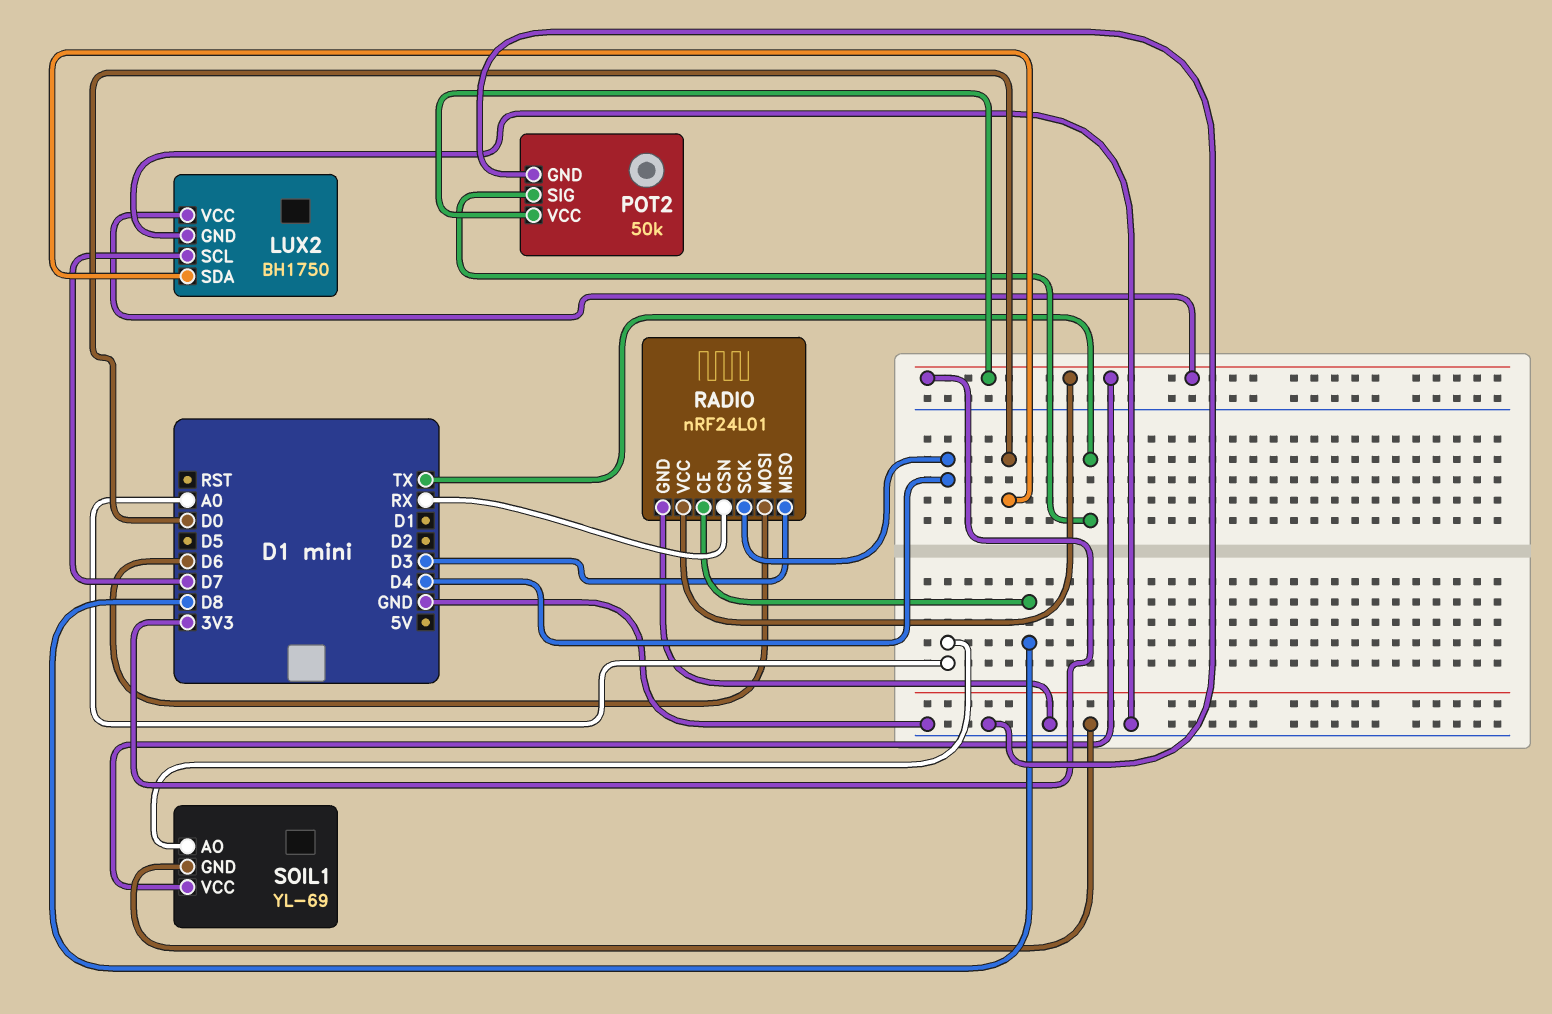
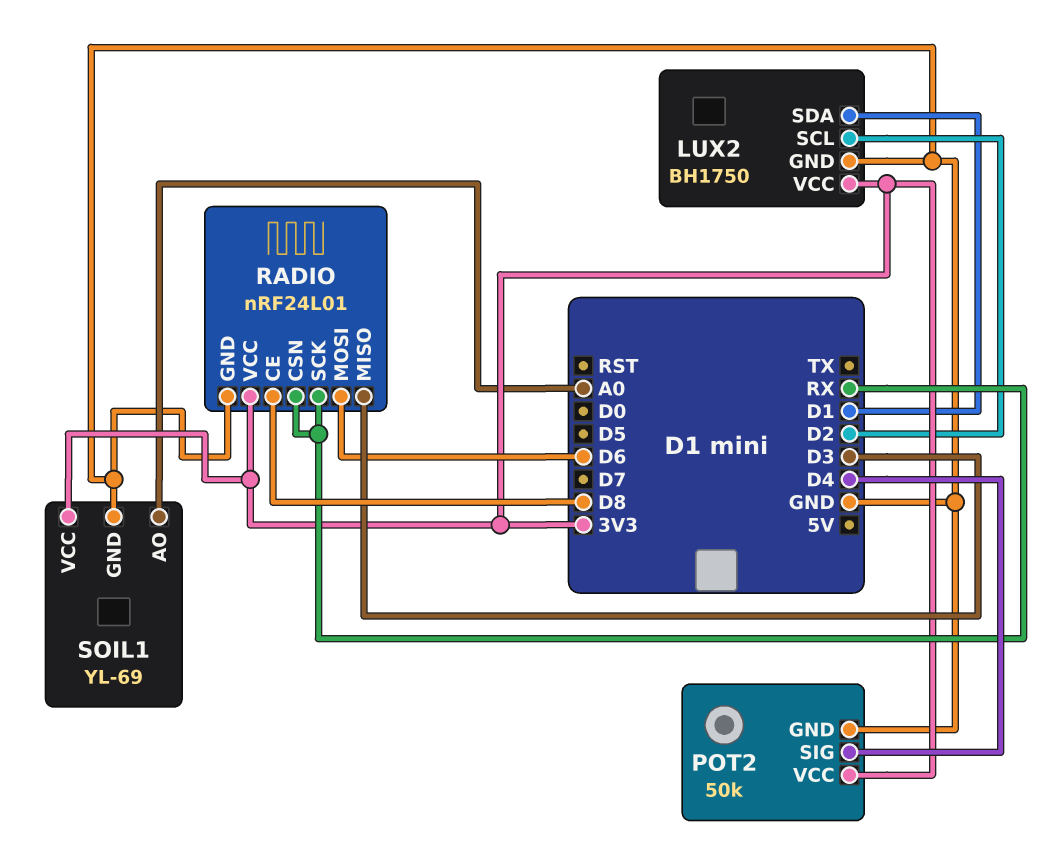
LUX2 pin SCL: D7 -> D2
LUX2 pin SDA: D0 -> D1
POT2 pin SIG: TX -> D4
RADIO pin SCK: D4 -> RX

